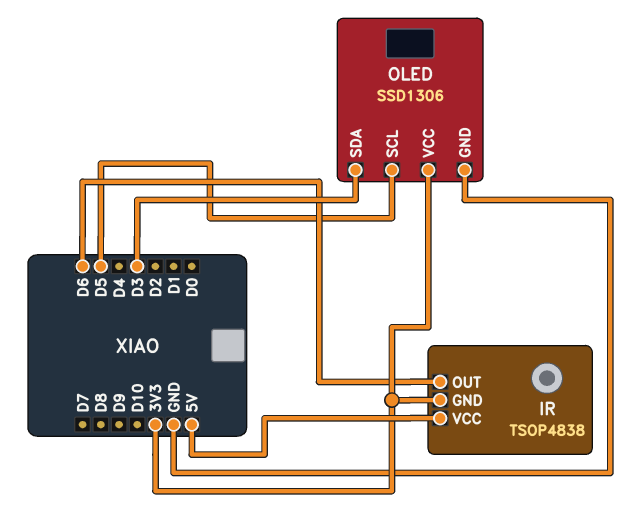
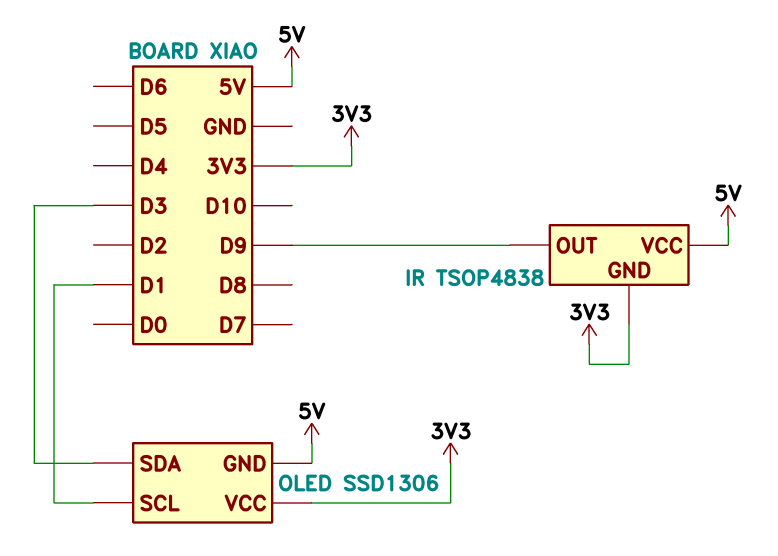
IR pin OUT: D6 -> D9
OLED pin GND: GND -> 5V
OLED pin SCL: D5 -> D1

